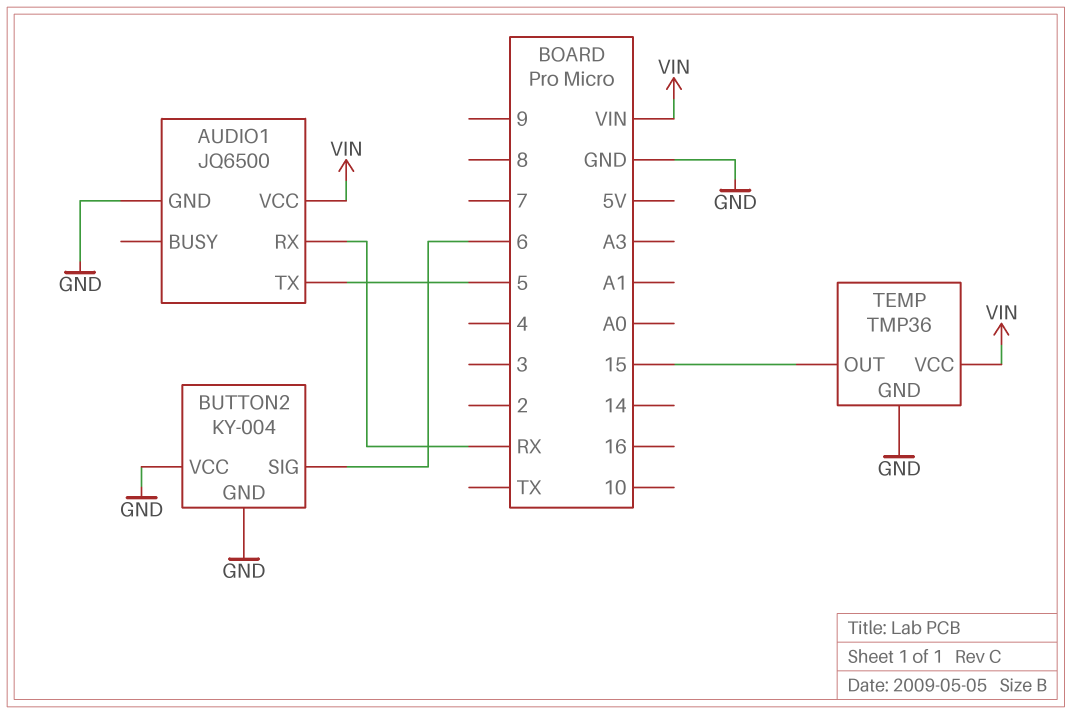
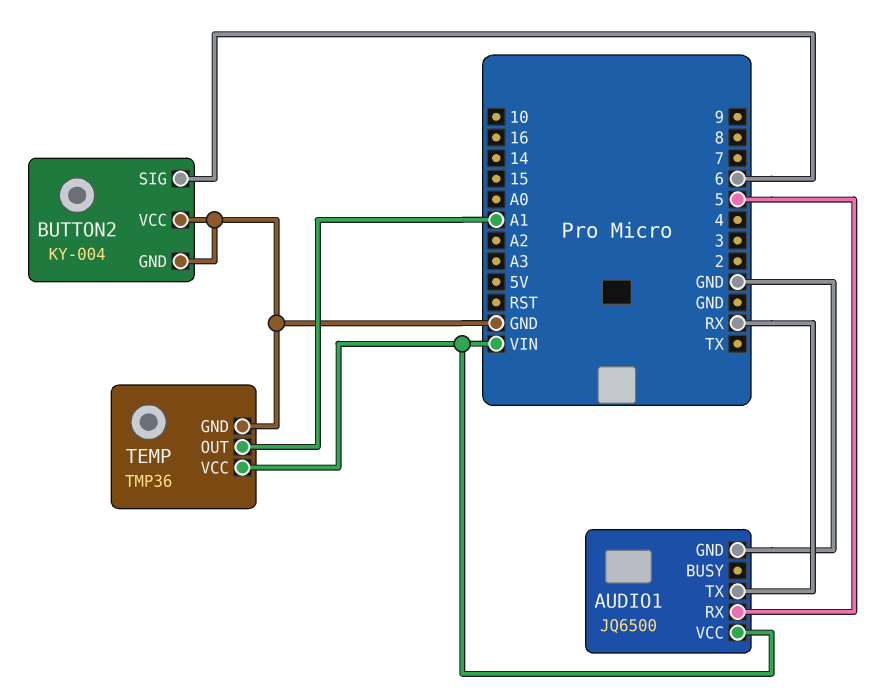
AUDIO1 pin RX: RX -> 5
AUDIO1 pin TX: 5 -> RX
TEMP pin OUT: 15 -> A1

